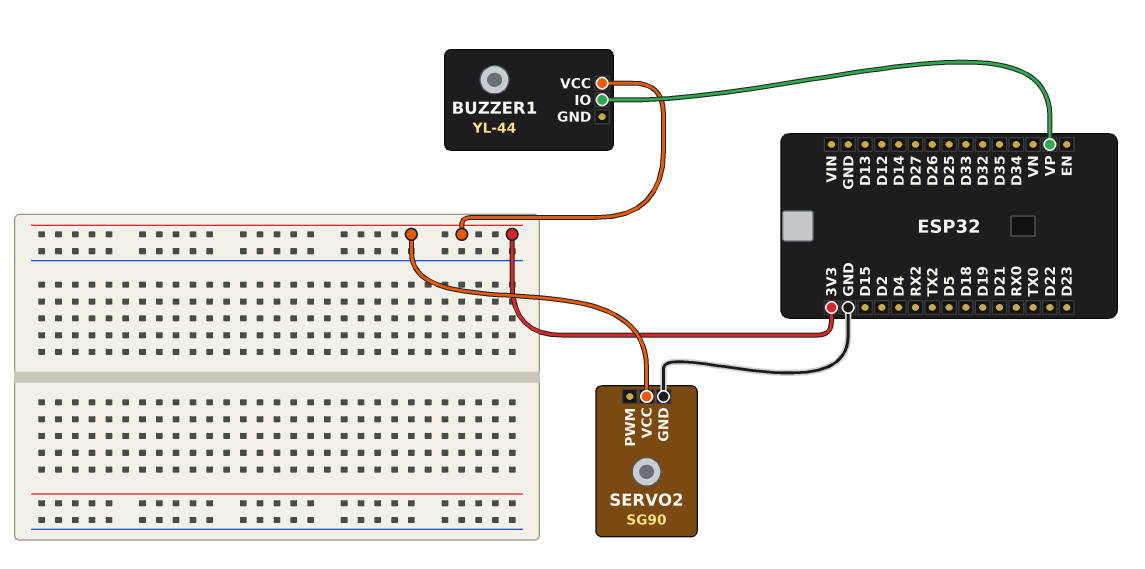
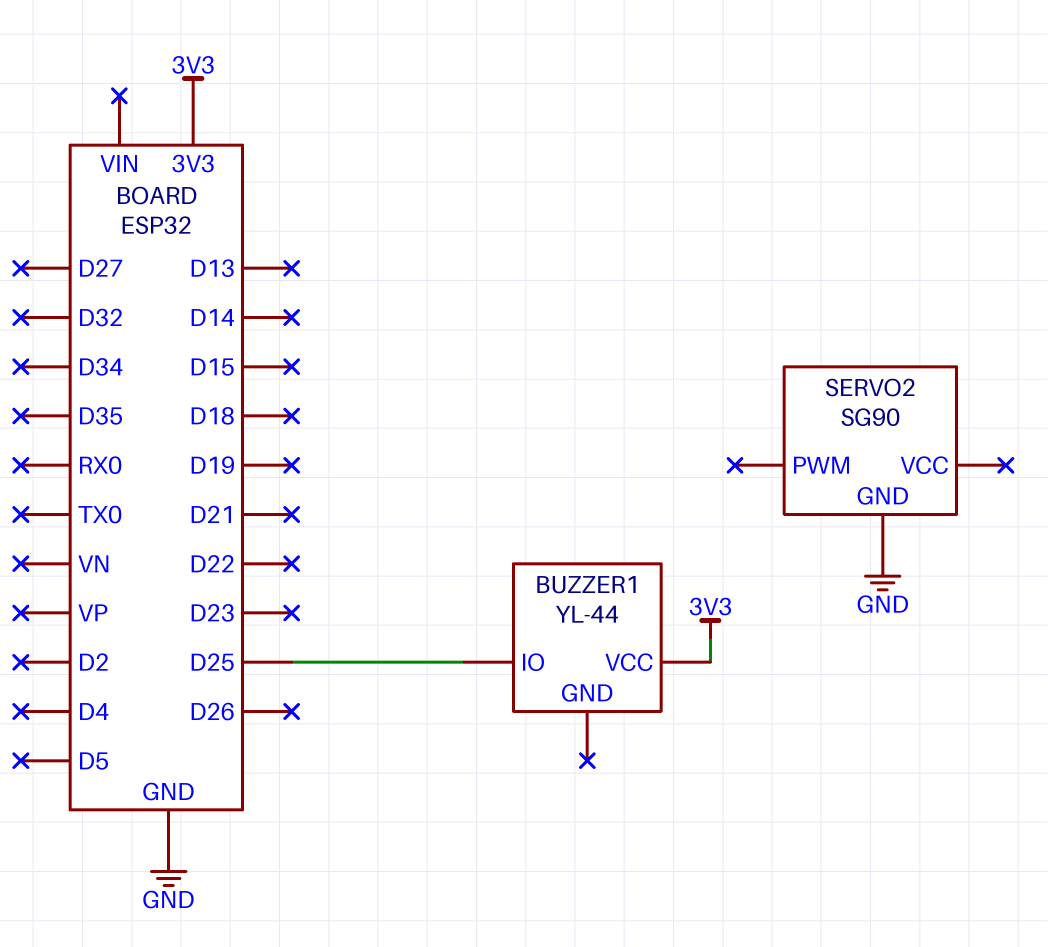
BUZZER1 pin IO: VP -> D25
SERVO2 pin VCC: 3V3 -> none

